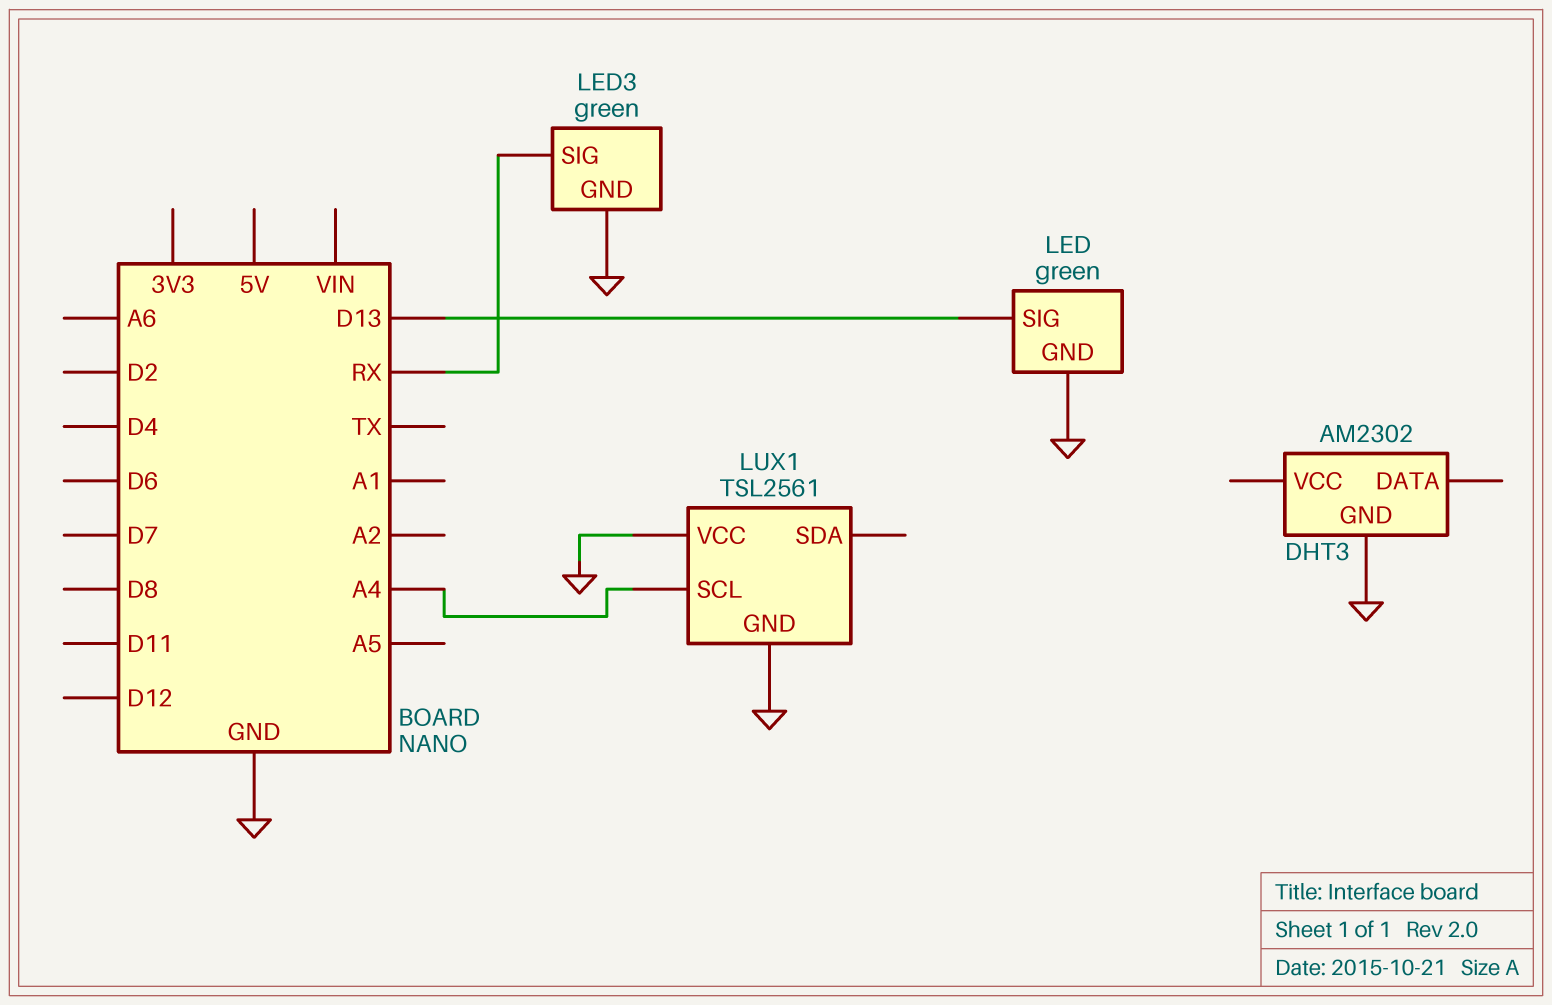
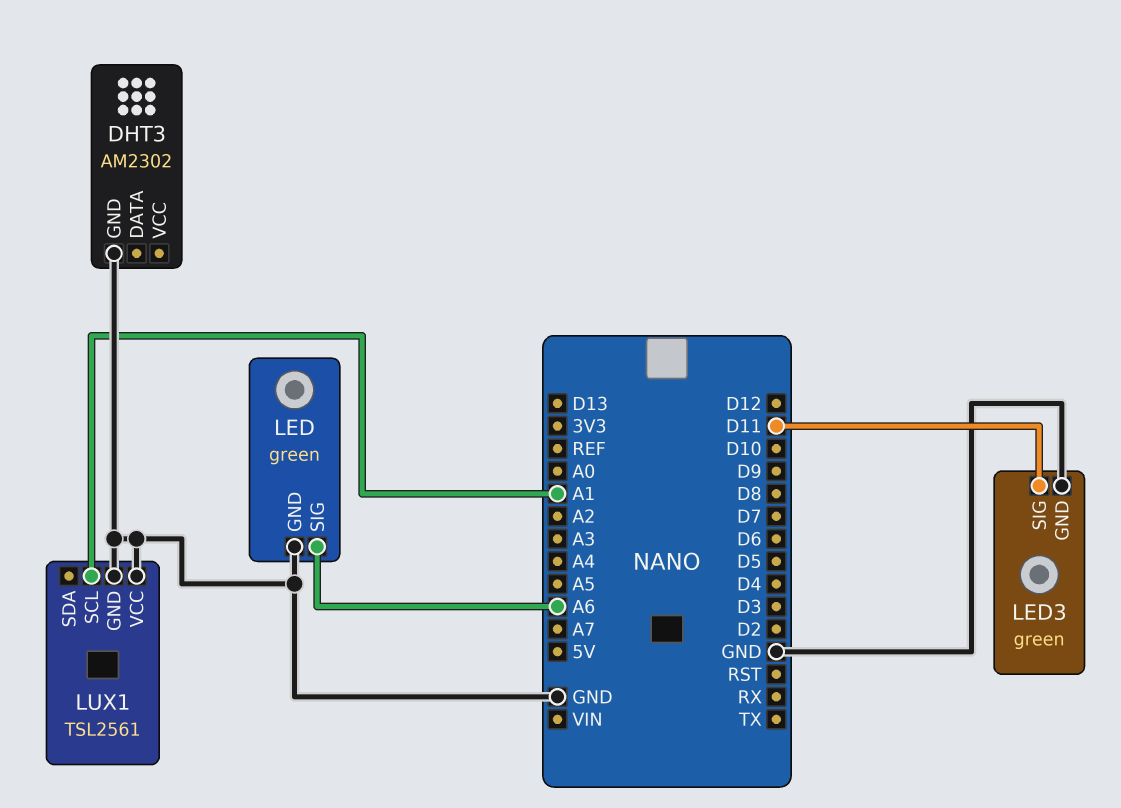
LED pin SIG: D13 -> A6
LED3 pin SIG: RX -> D11
LUX1 pin SCL: A4 -> A1

